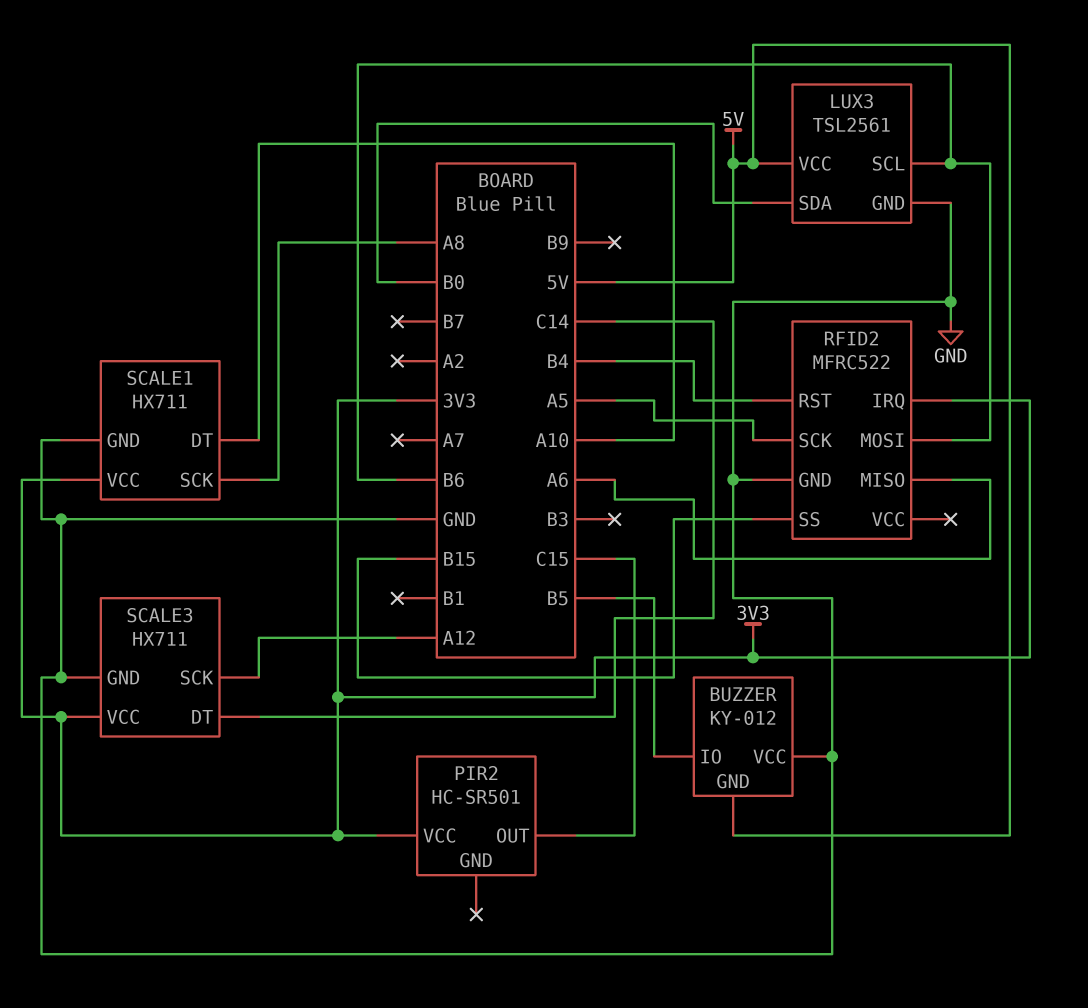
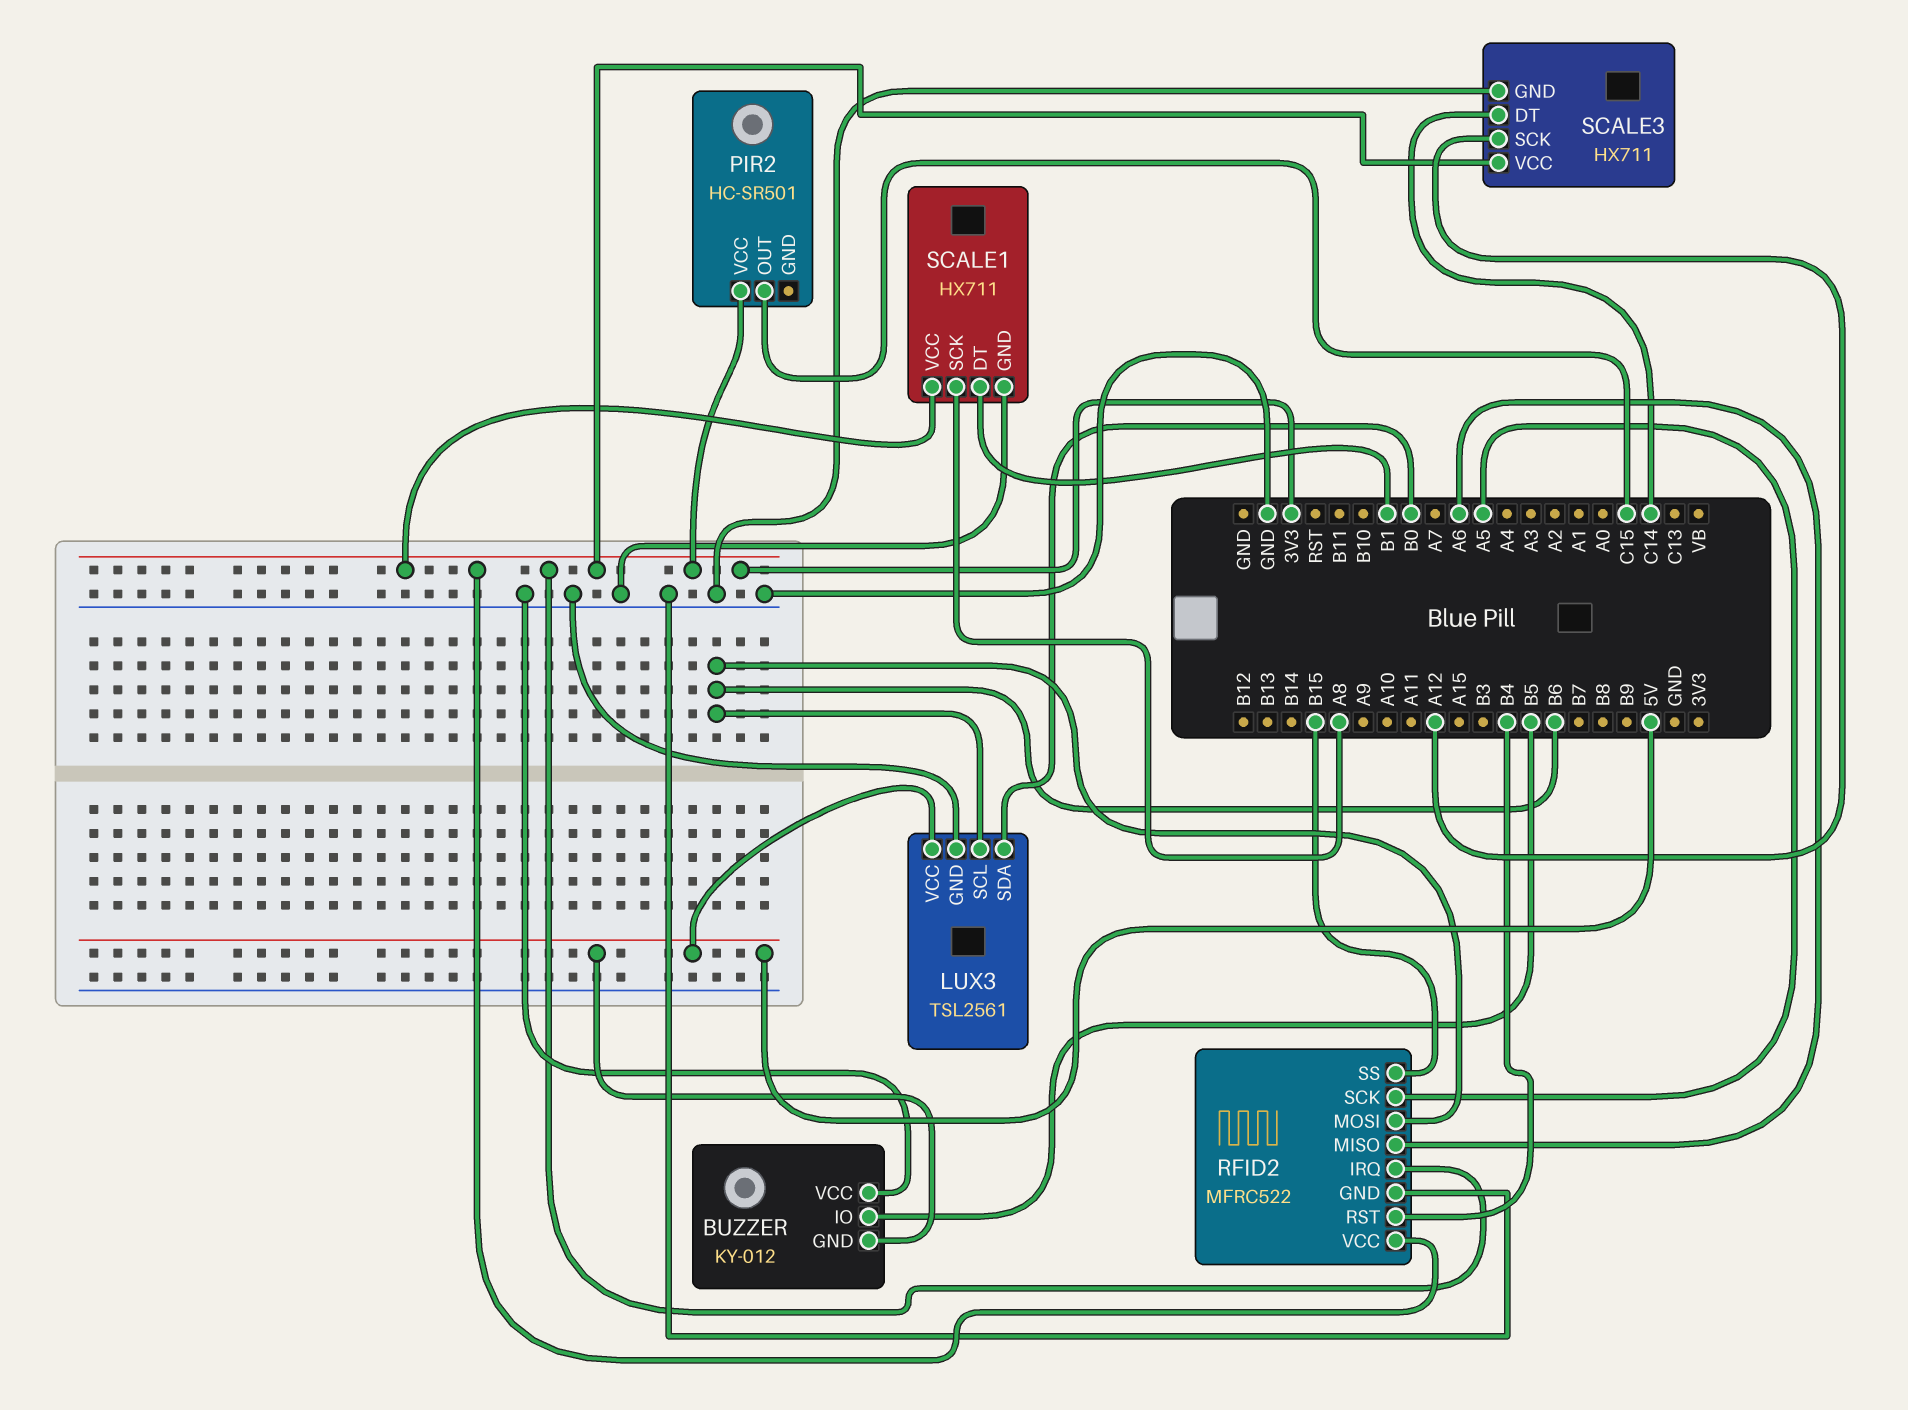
RFID2 pin VCC: none -> 3V3
SCALE1 pin DT: A10 -> B1

